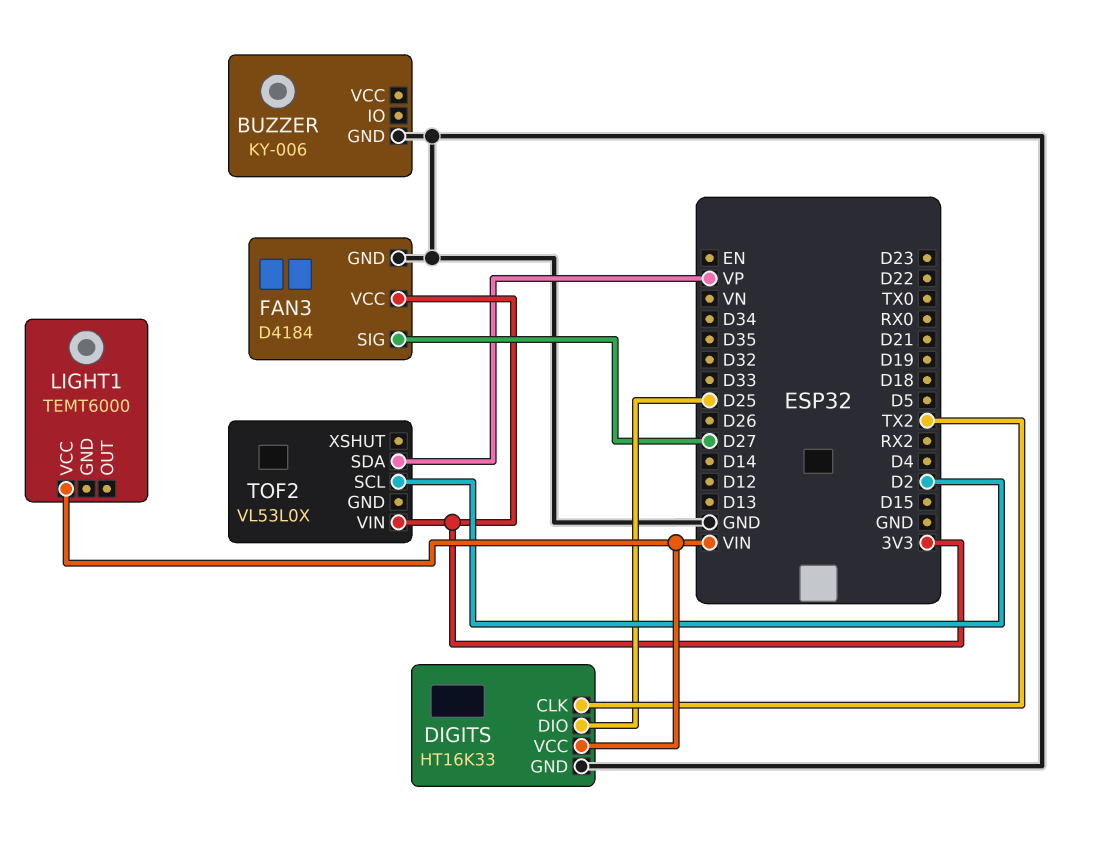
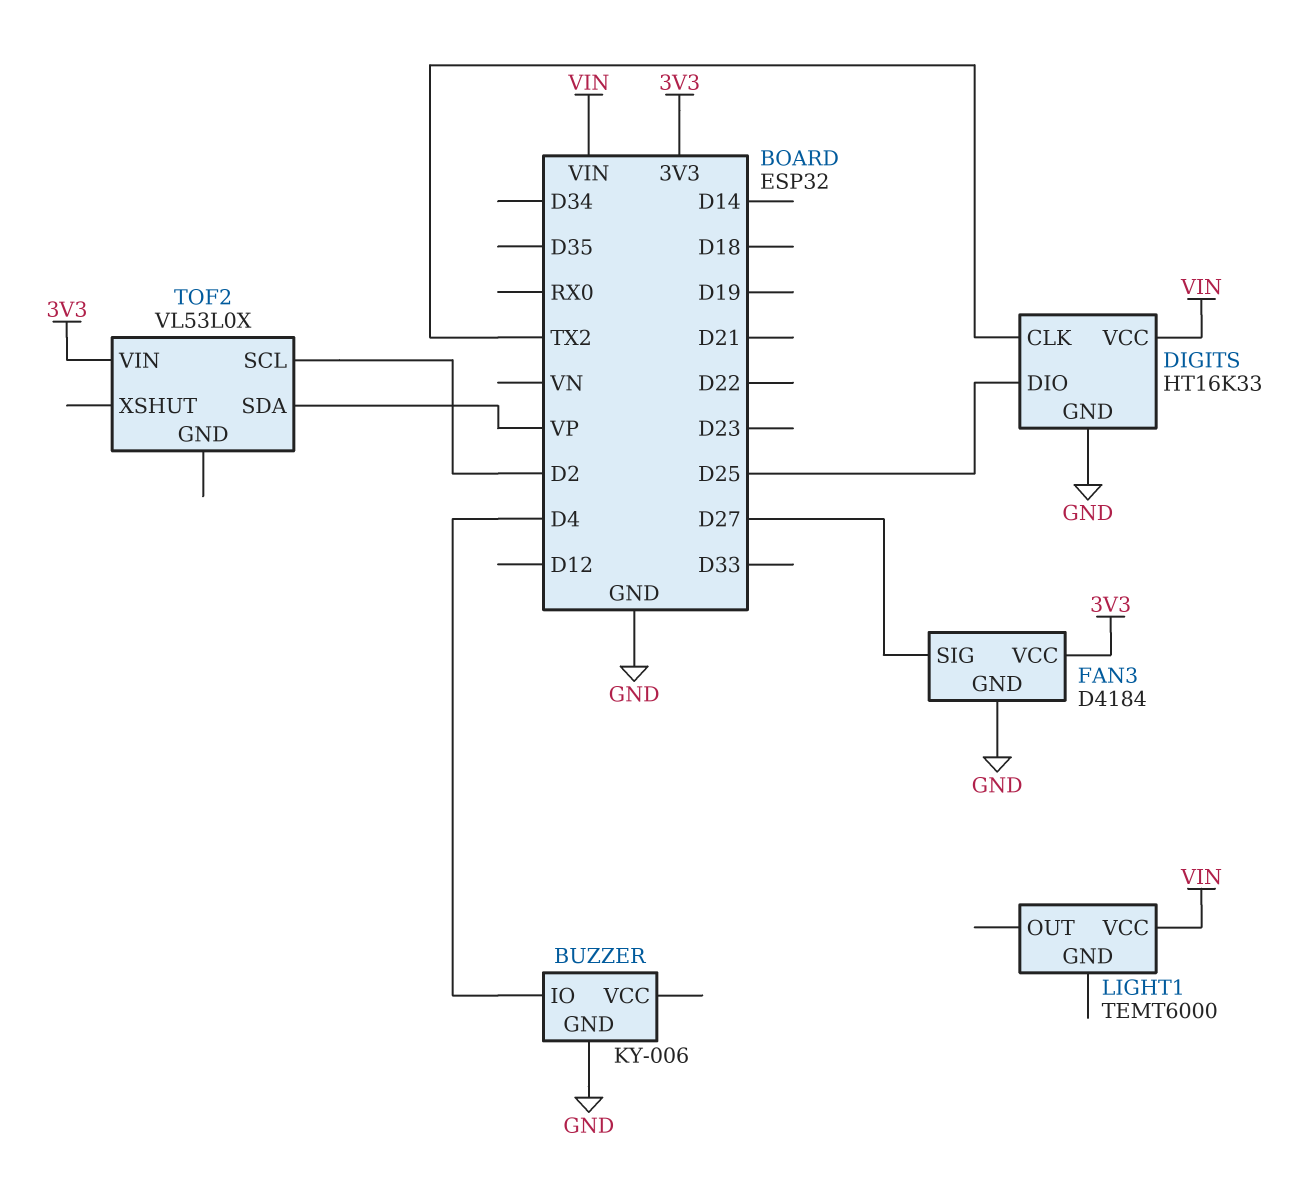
BUZZER pin IO: none -> D4

